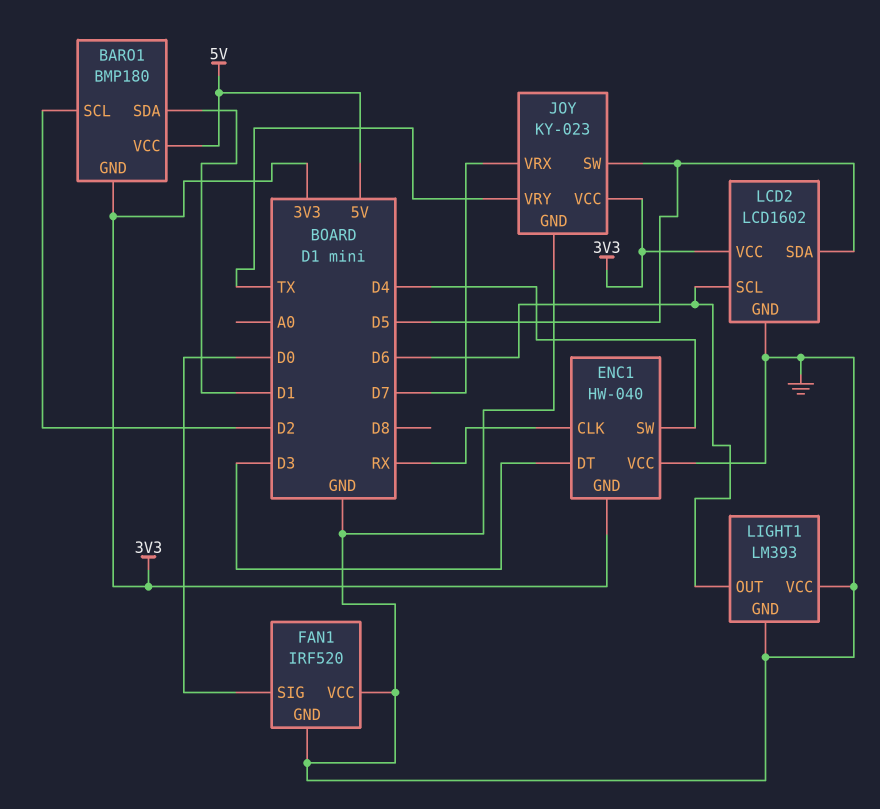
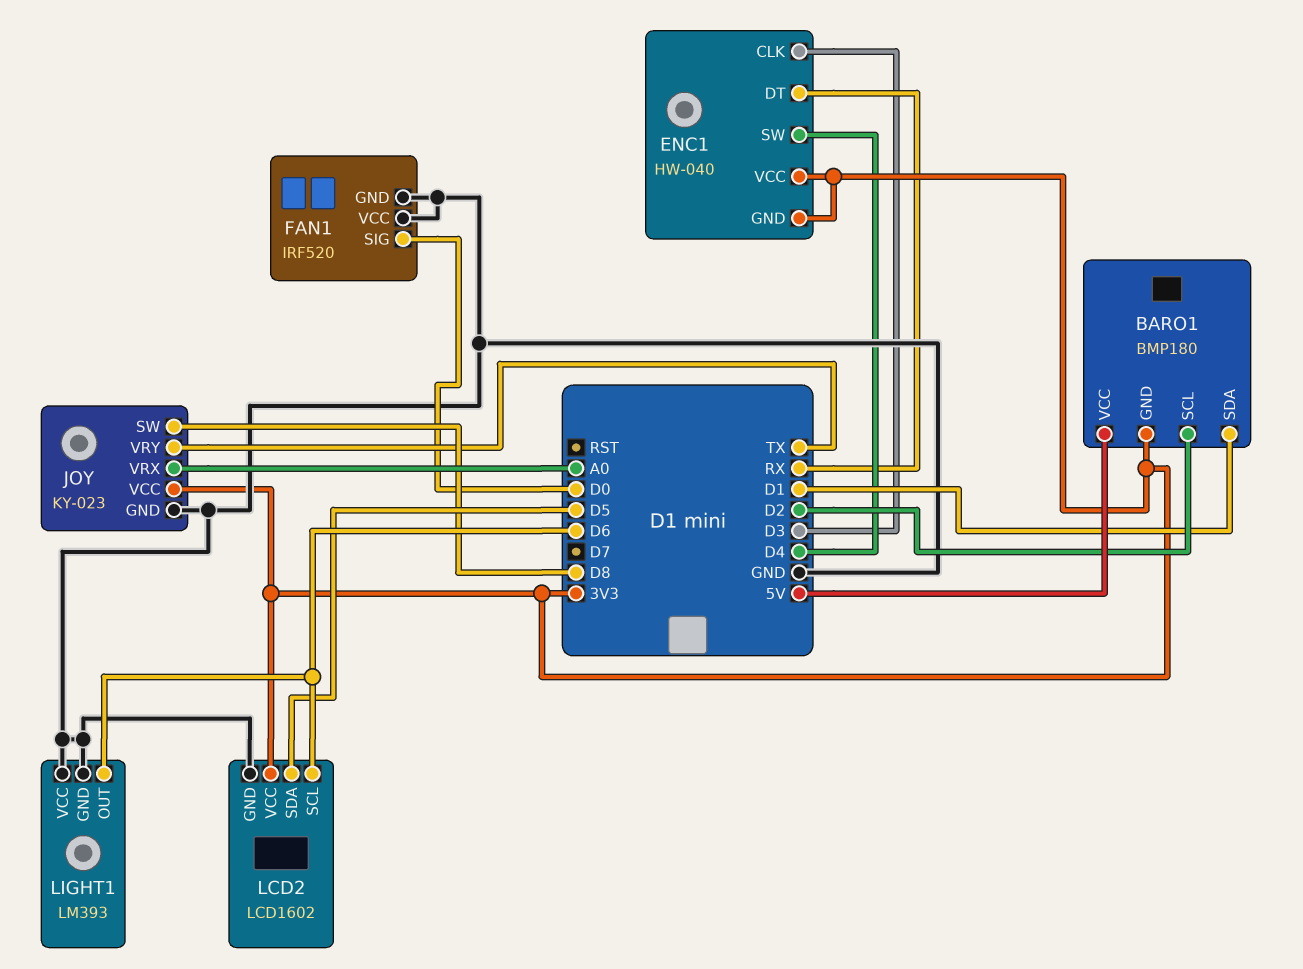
ENC1 pin CLK: RX -> D3
ENC1 pin DT: D3 -> RX
ENC1 pin VCC: GND -> 3V3
JOY pin SW: D5 -> D8
JOY pin VRX: D7 -> A0

